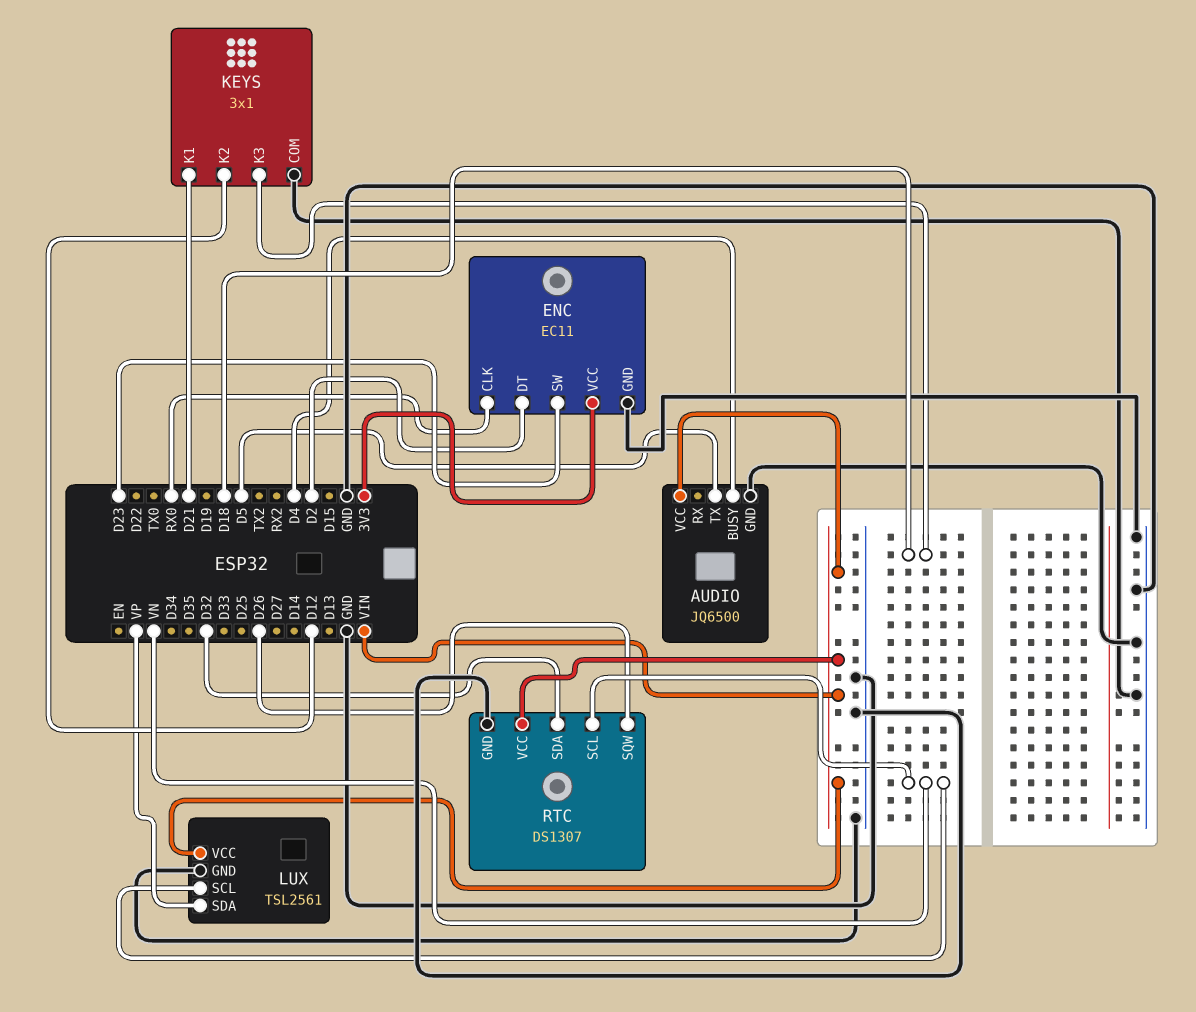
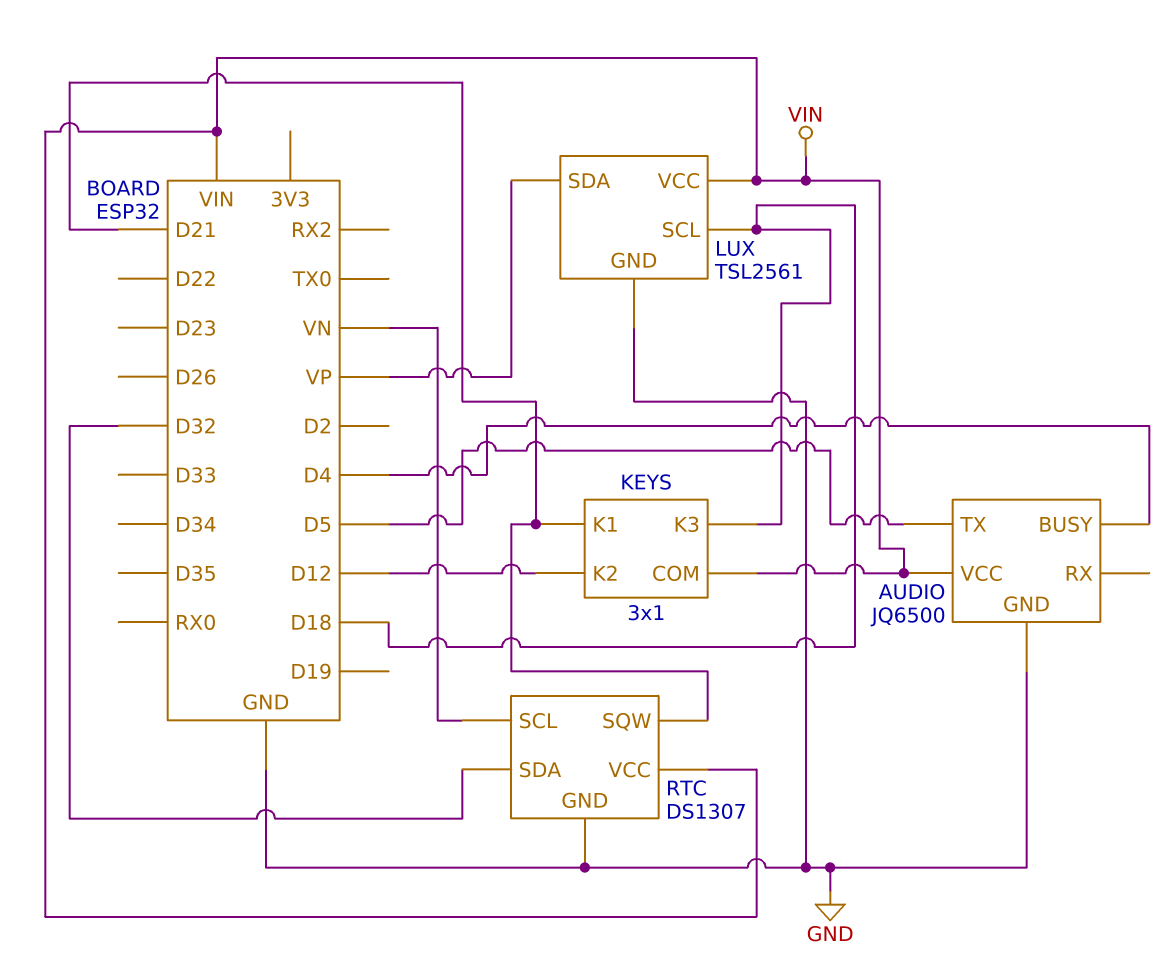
ENC: EC11 -> none
ENC pin CLK: RX0 -> none
ENC pin DT: D2 -> none
ENC pin GND: GND -> none
ENC pin SW: D23 -> none
ENC pin VCC: 3V3 -> none
KEYS pin COM: GND -> VIN
LUX pin SCL: VN -> D18
RTC pin SQW: D26 -> D21

